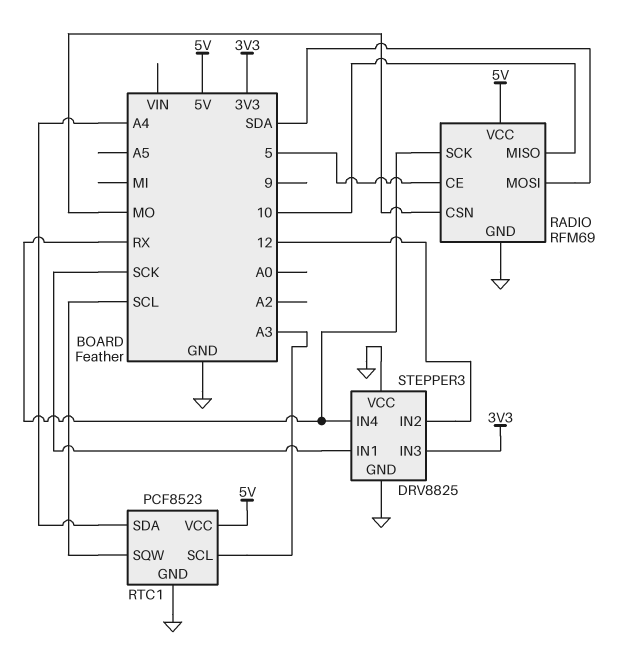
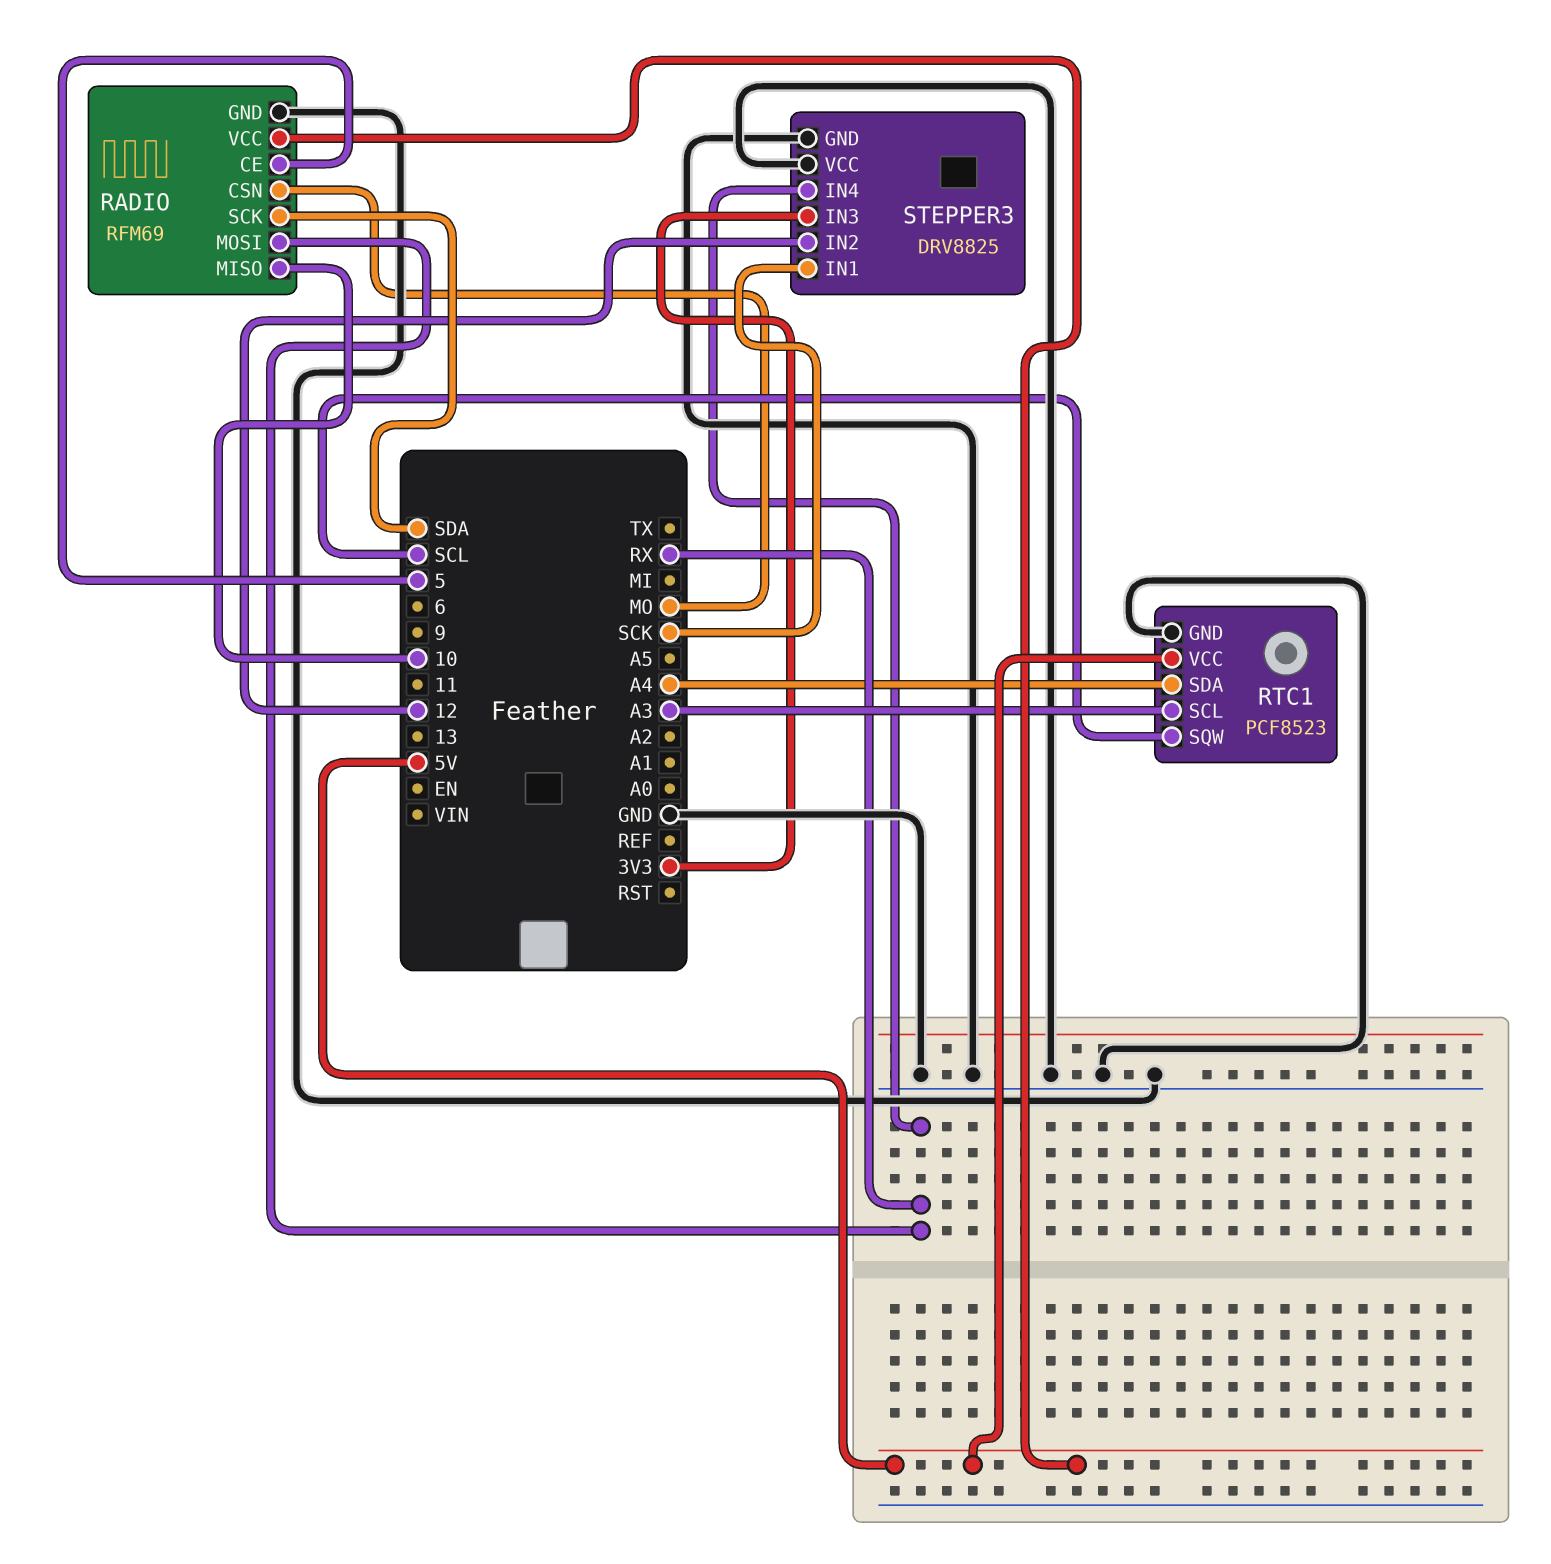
RADIO pin MOSI: SDA -> RX
RADIO pin SCK: RX -> SDA

